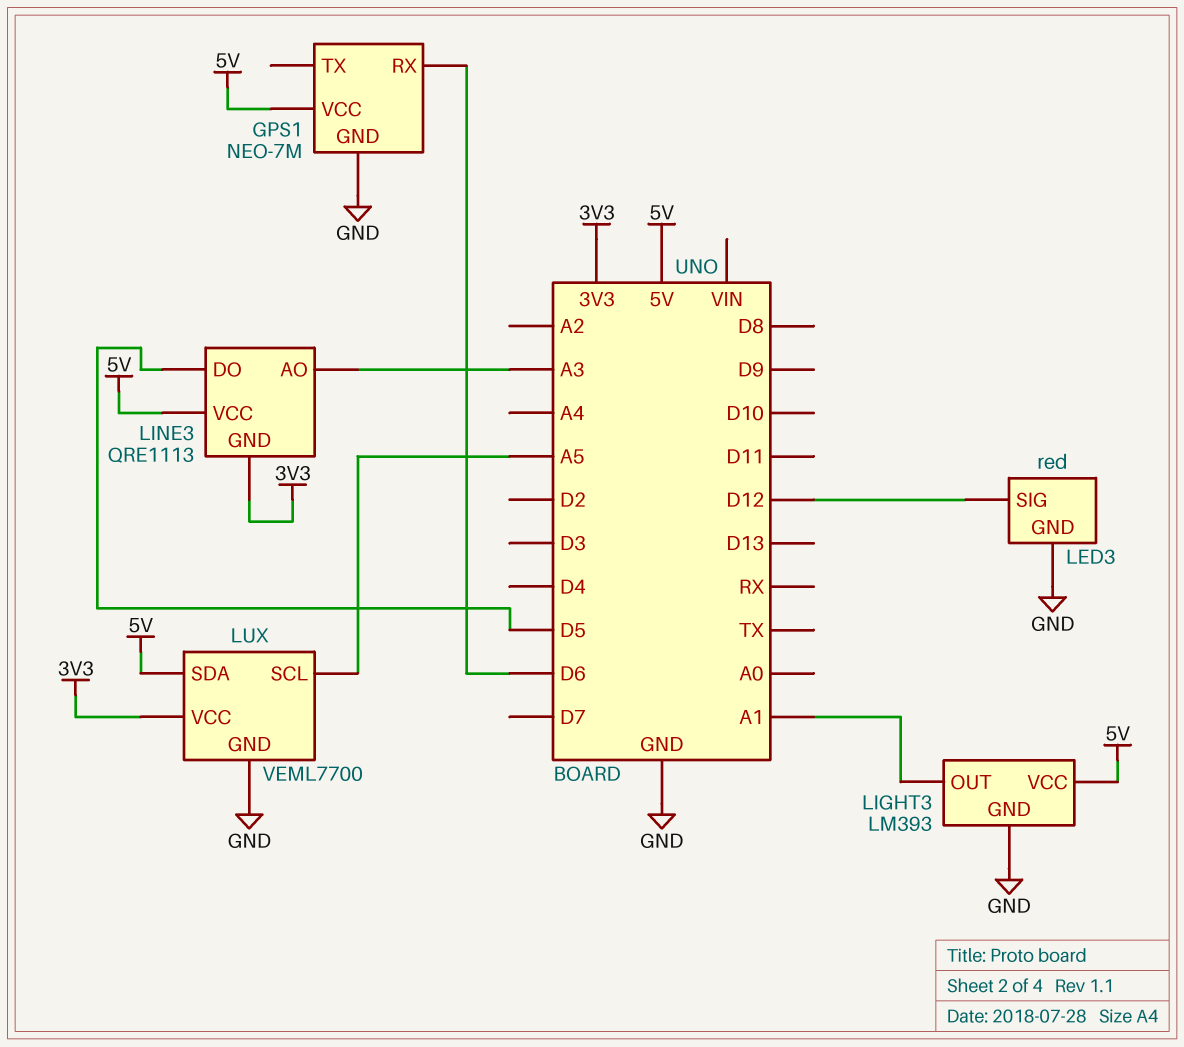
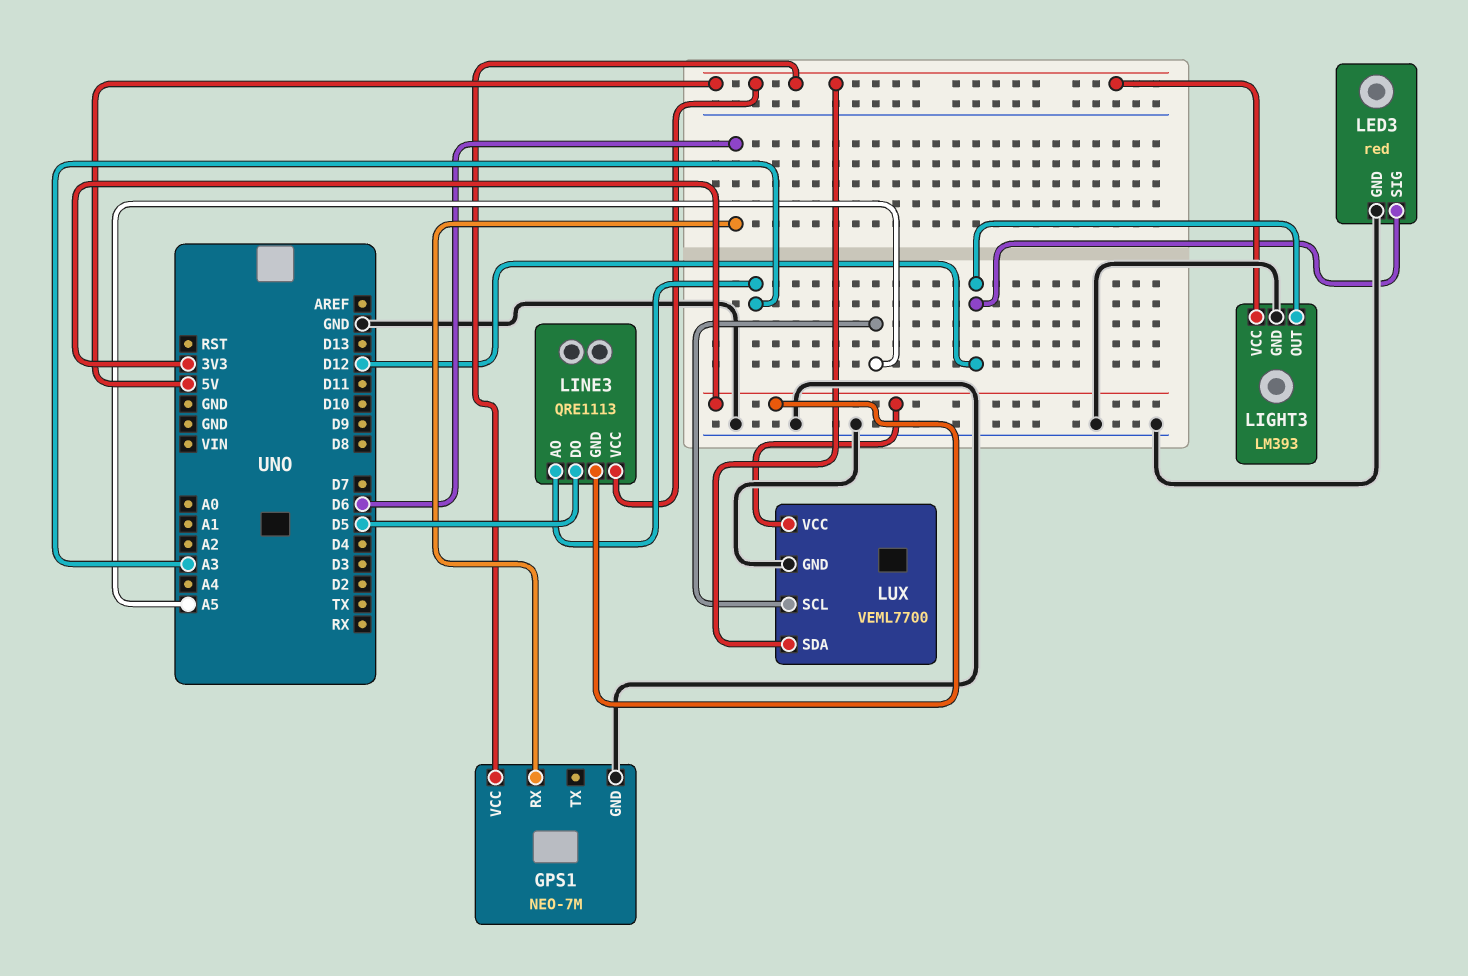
LIGHT3 pin OUT: A1 -> D12

